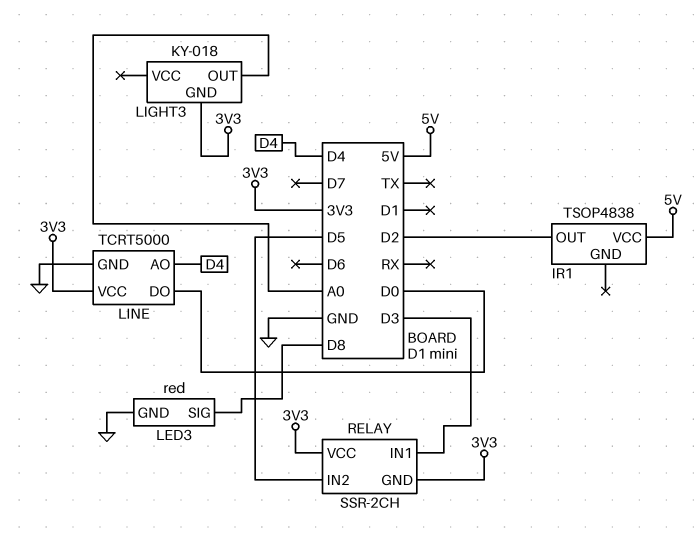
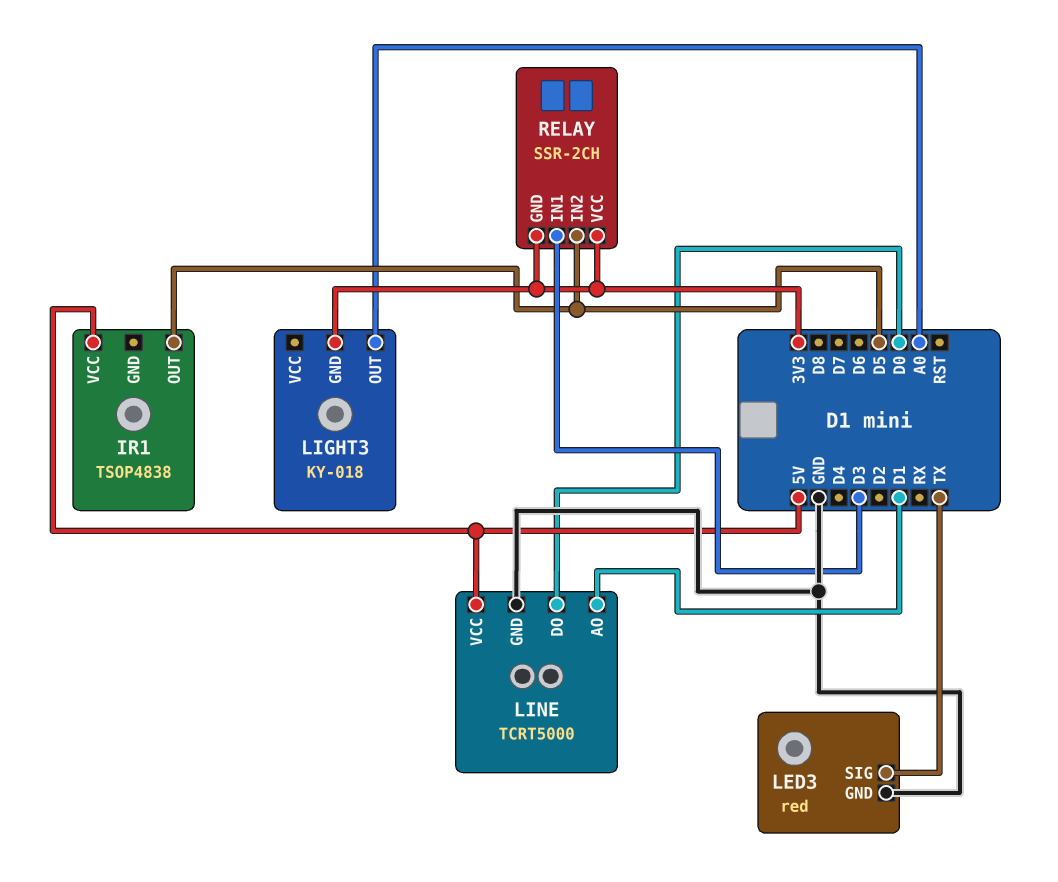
IR1 pin OUT: D2 -> D5
LED3 pin SIG: D8 -> TX
LINE pin AO: D4 -> D1
LINE pin VCC: 3V3 -> 5V

